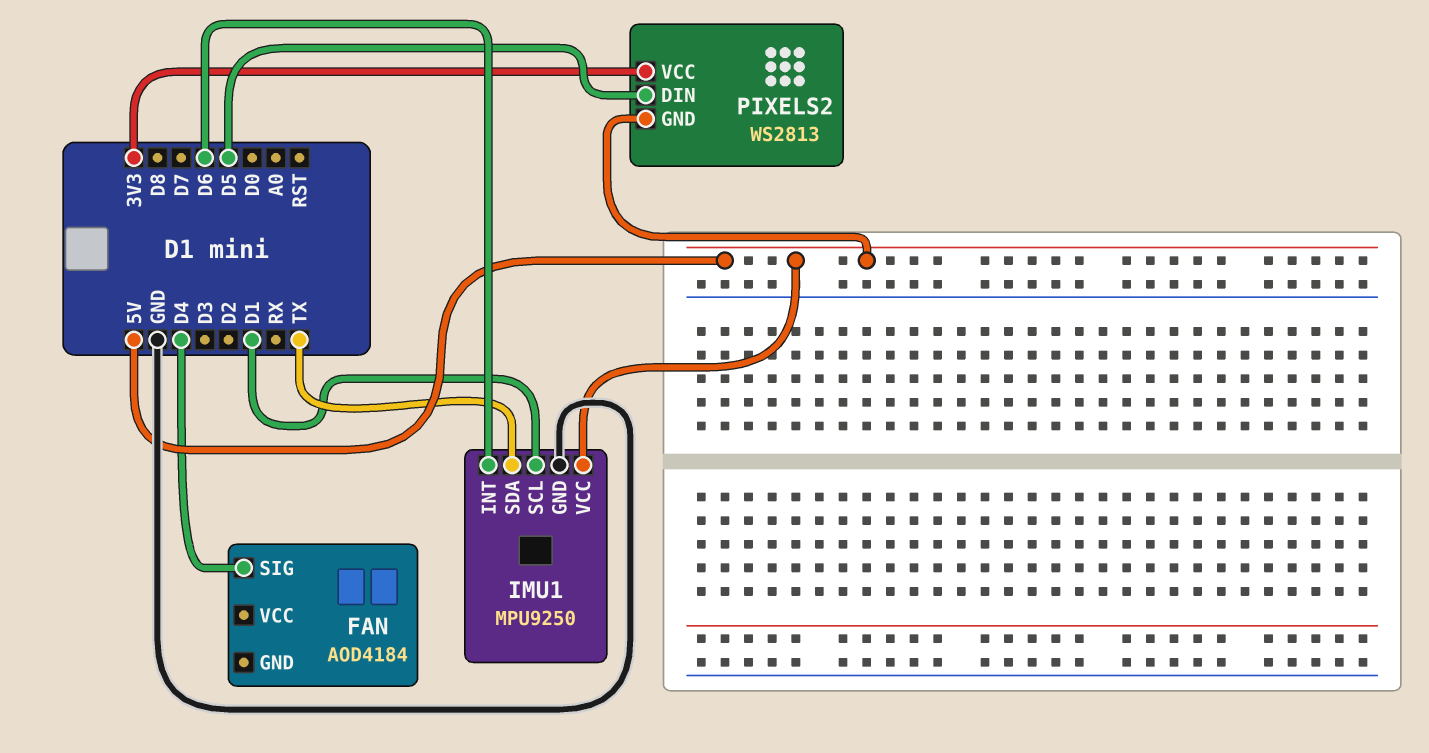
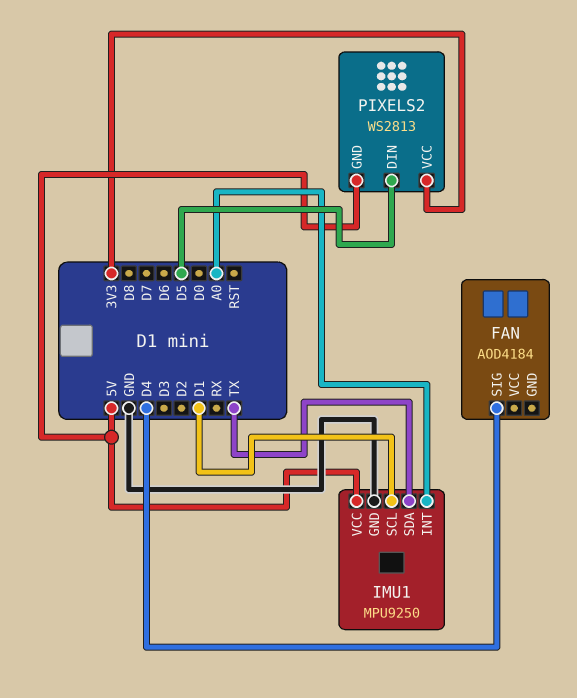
IMU1 pin INT: D6 -> A0

